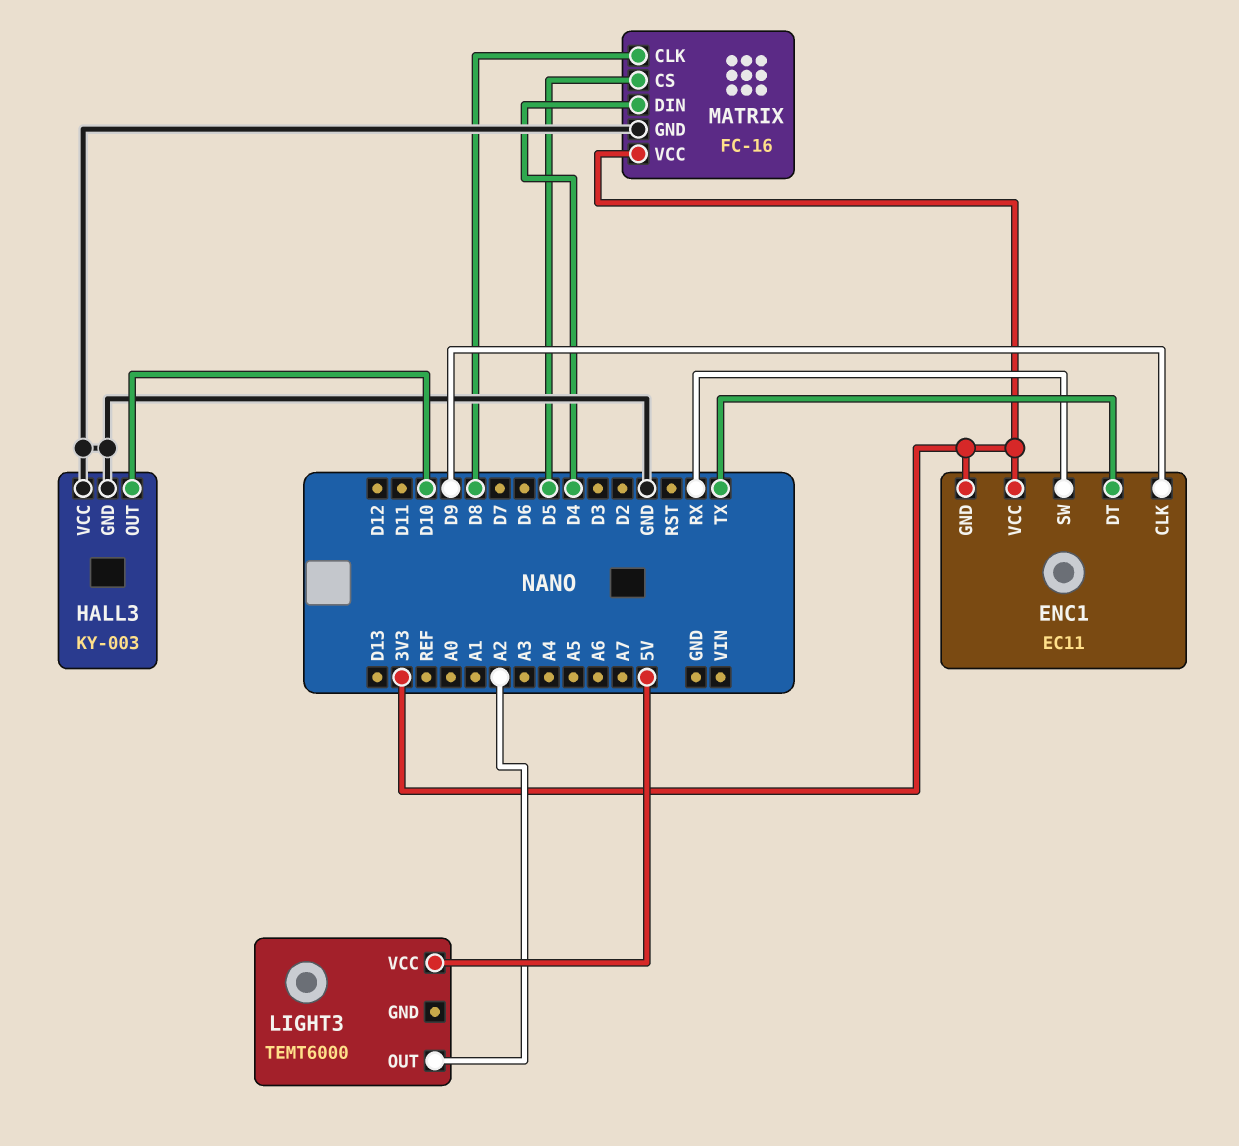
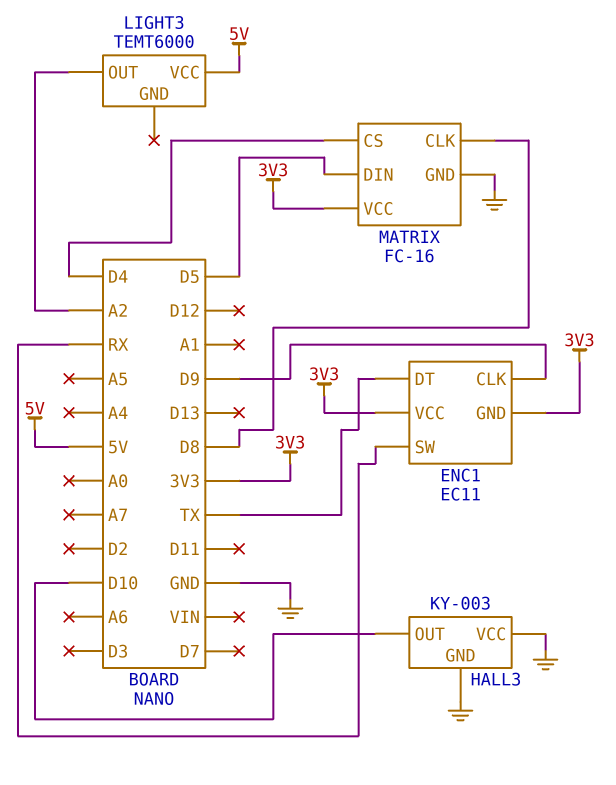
MATRIX pin CS: D5 -> D4
MATRIX pin DIN: D4 -> D5

